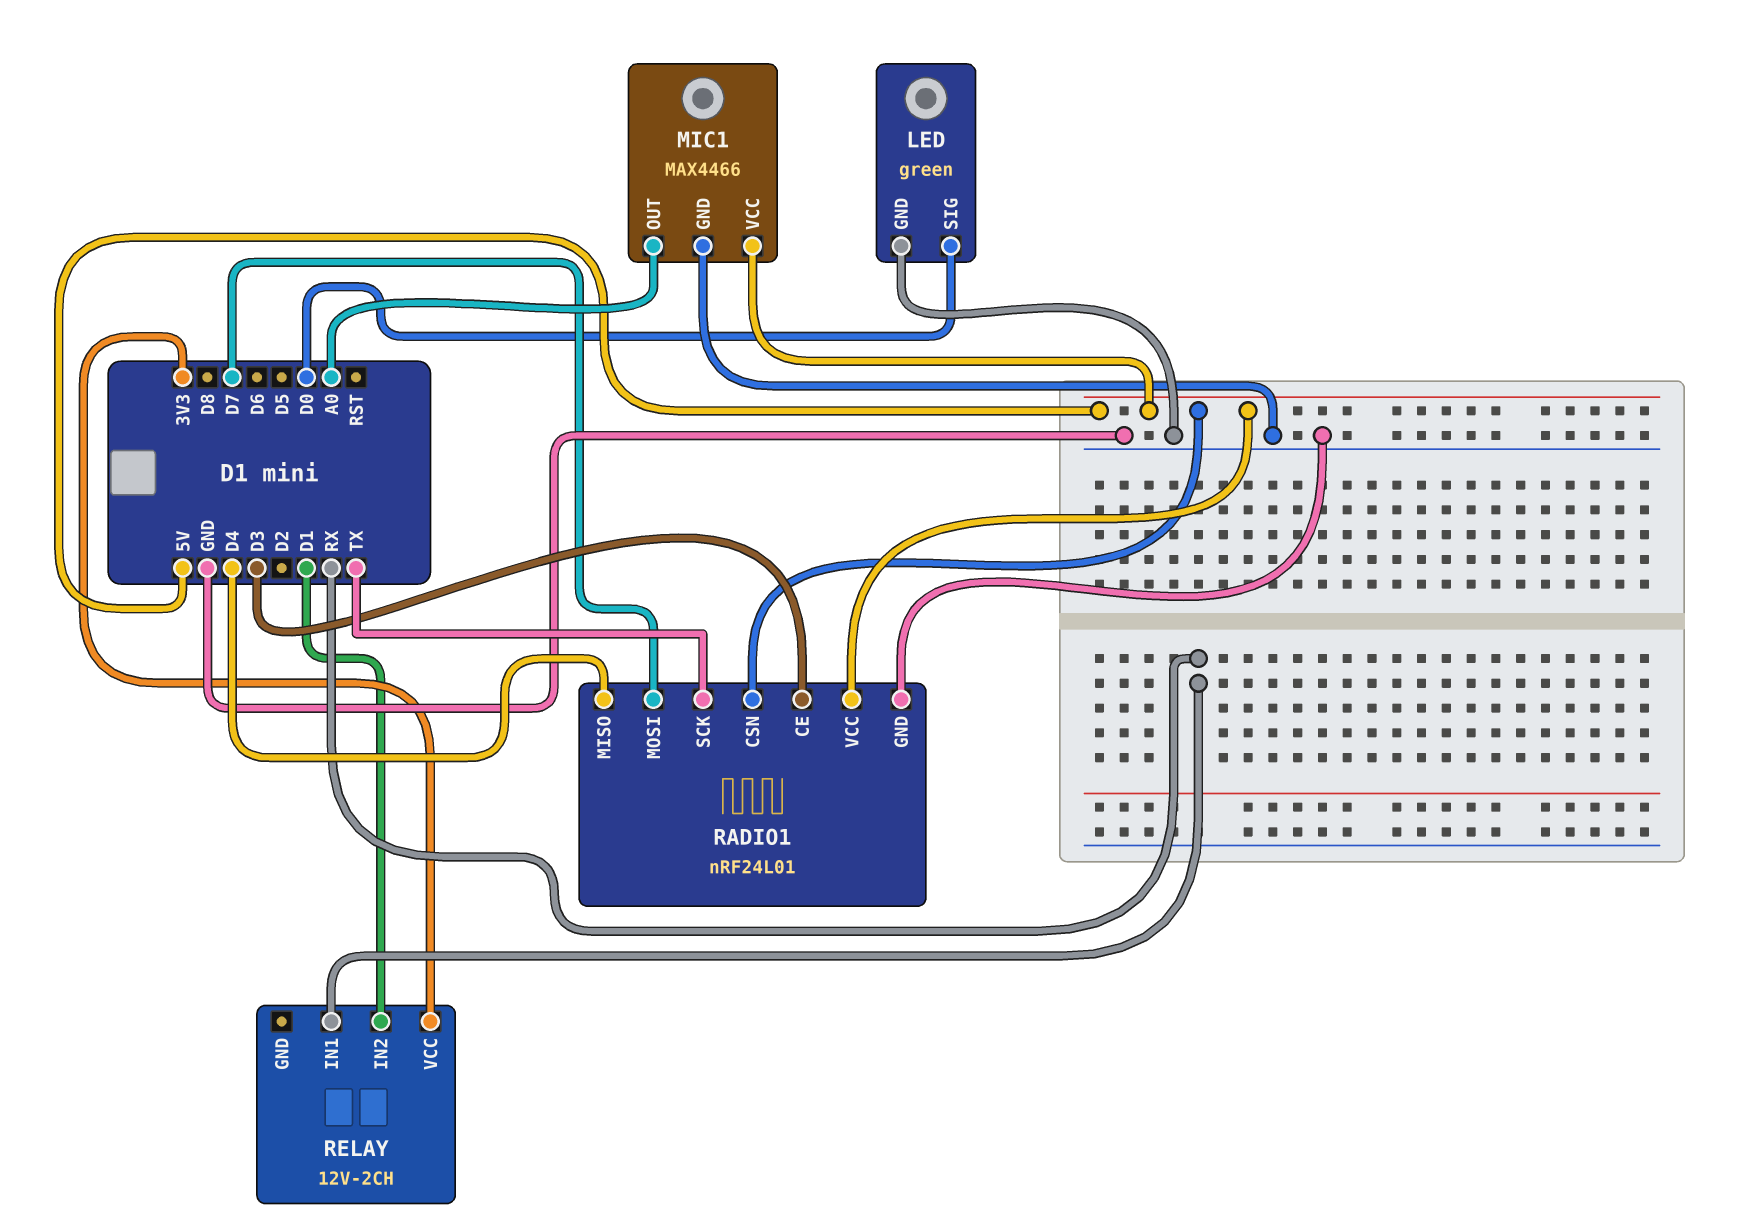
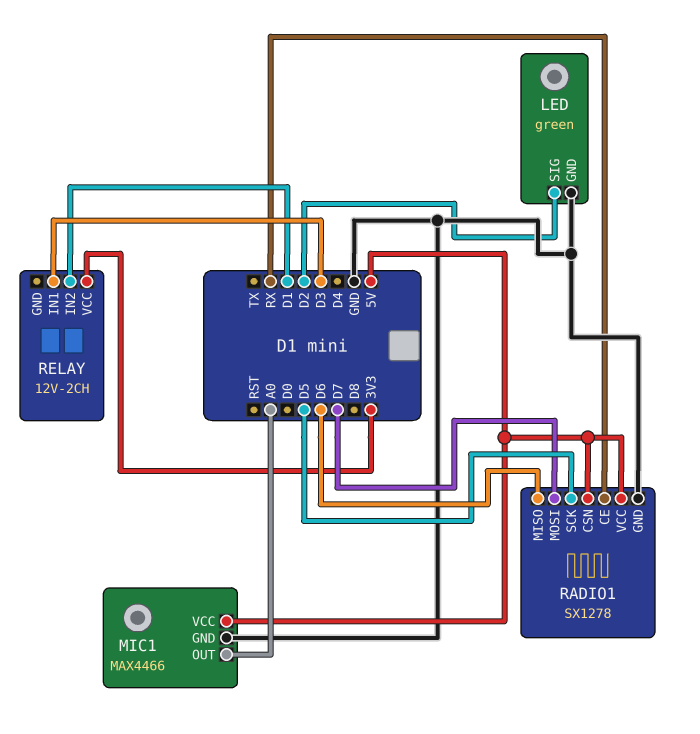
LED pin SIG: D0 -> D2
RADIO1: nRF24L01 -> SX1278
RADIO1 pin CE: D3 -> RX
RADIO1 pin MISO: D4 -> D6
RADIO1 pin SCK: TX -> D5
RELAY pin IN1: RX -> D3

